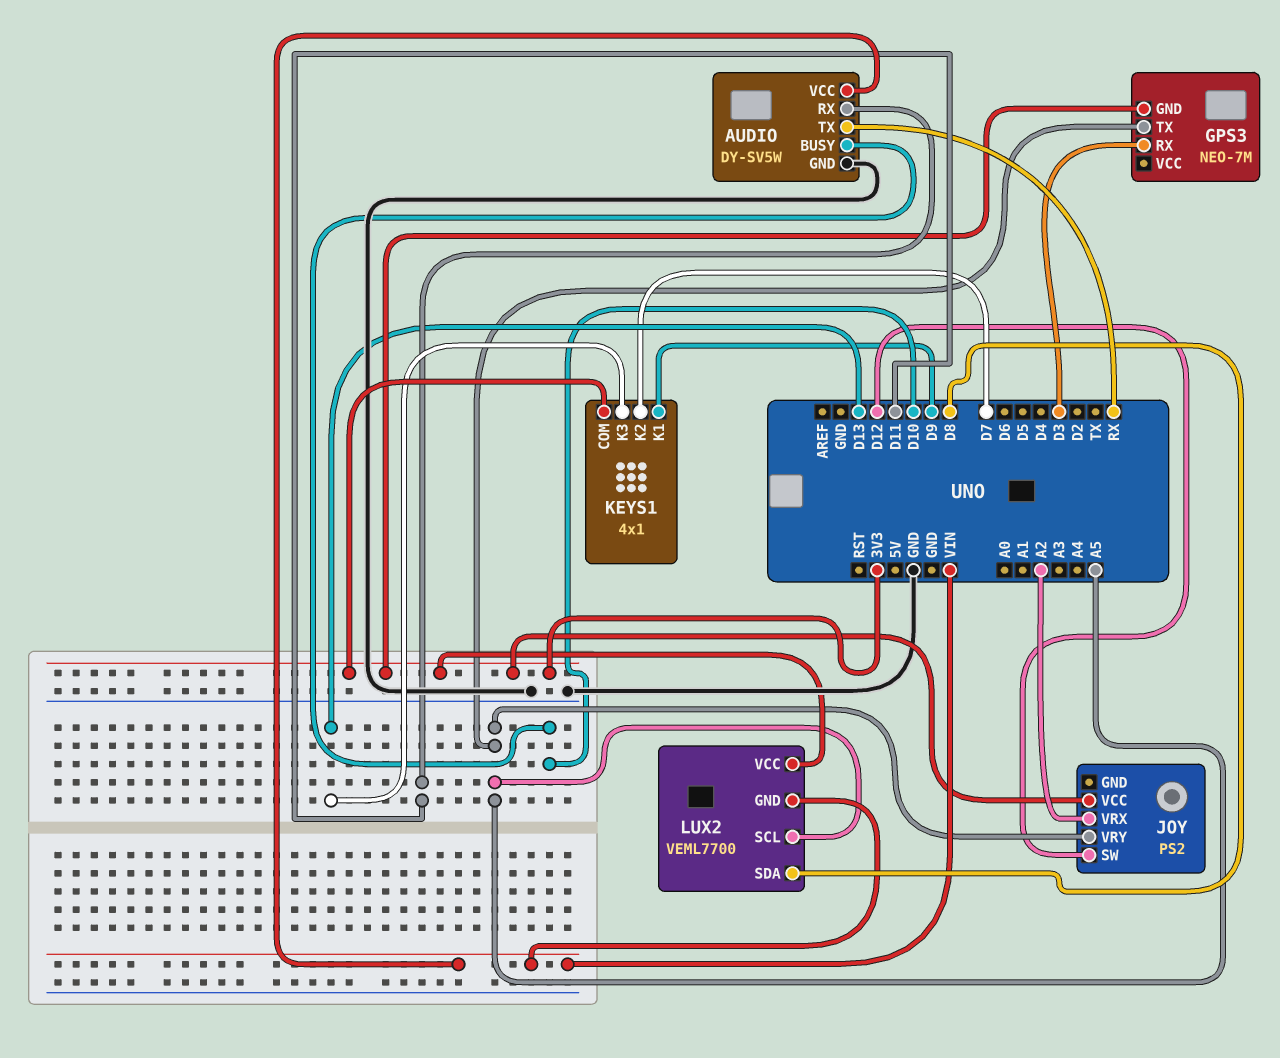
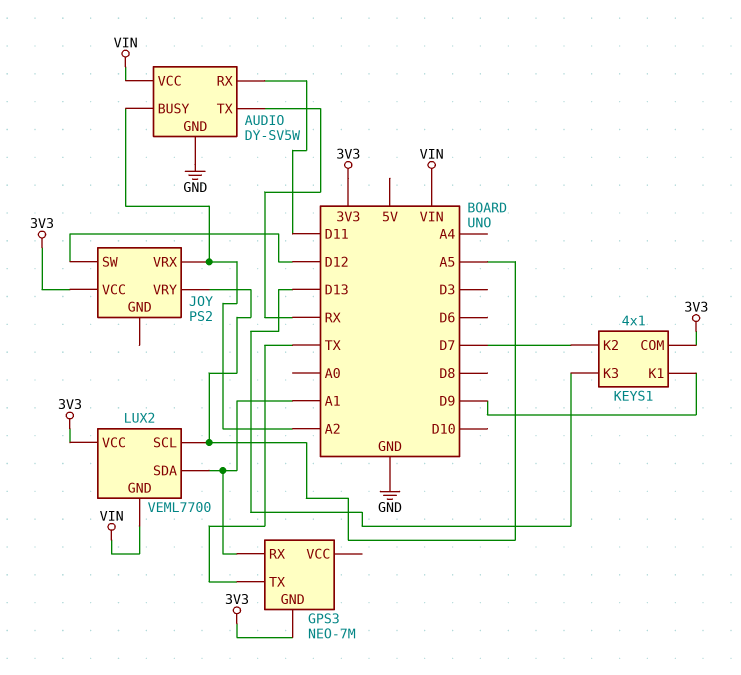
AUDIO pin BUSY: D10 -> A2
GPS3 pin RX: D3 -> A1
GPS3 pin TX: A5 -> TX
LUX2 pin SDA: D8 -> A1

